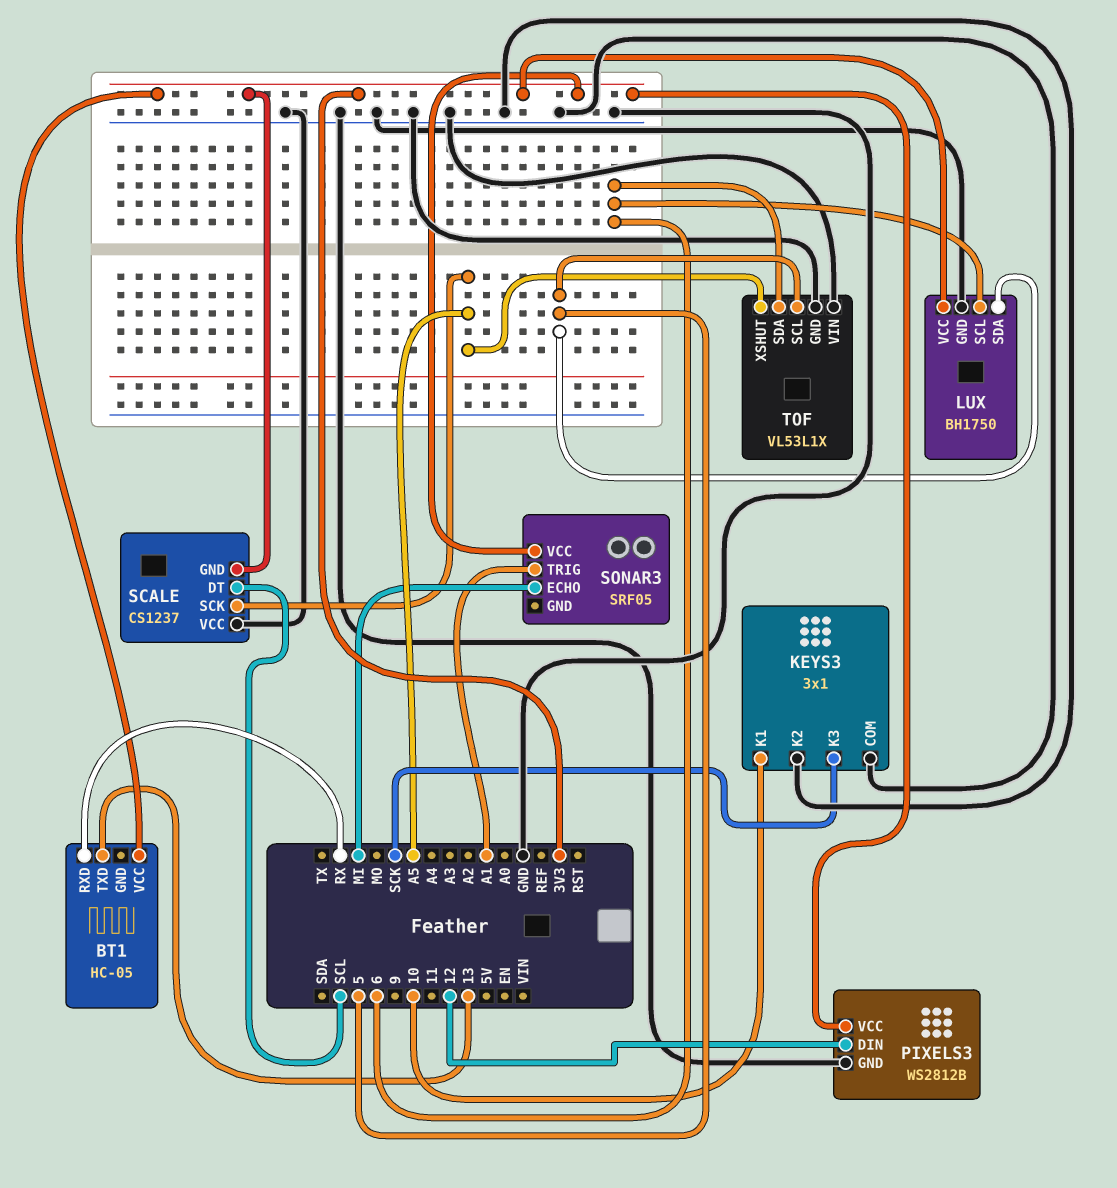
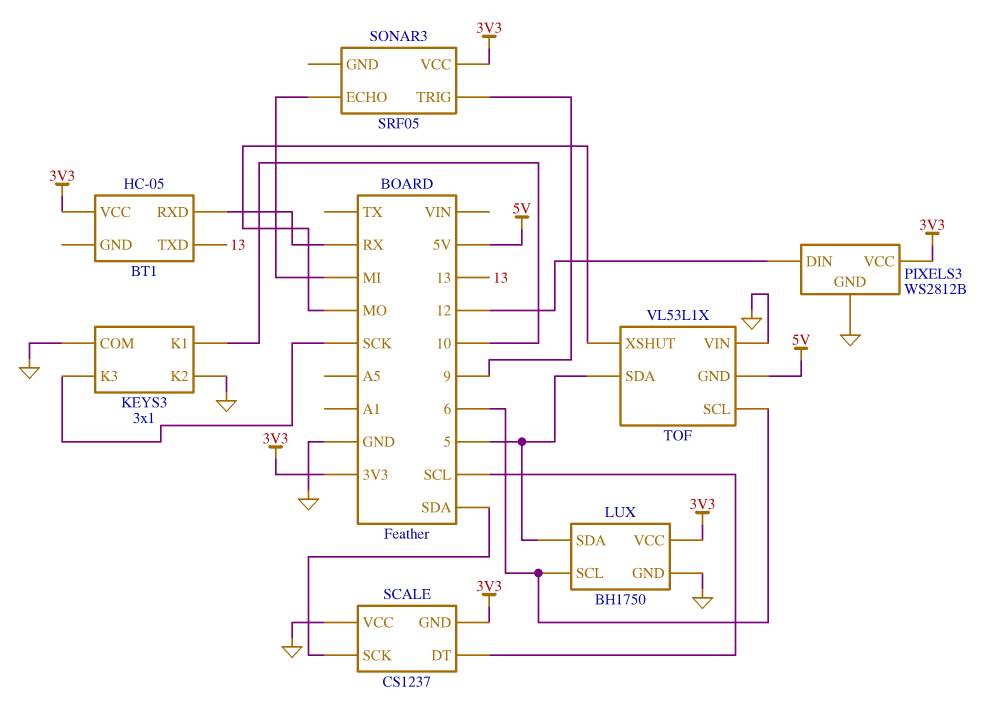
SCALE pin SCK: A5 -> SDA
SONAR3 pin TRIG: A1 -> 9
TOF pin GND: GND -> 5V
TOF pin SCL: 5 -> 6
TOF pin SDA: 6 -> 5
TOF pin XSHUT: A5 -> MO

